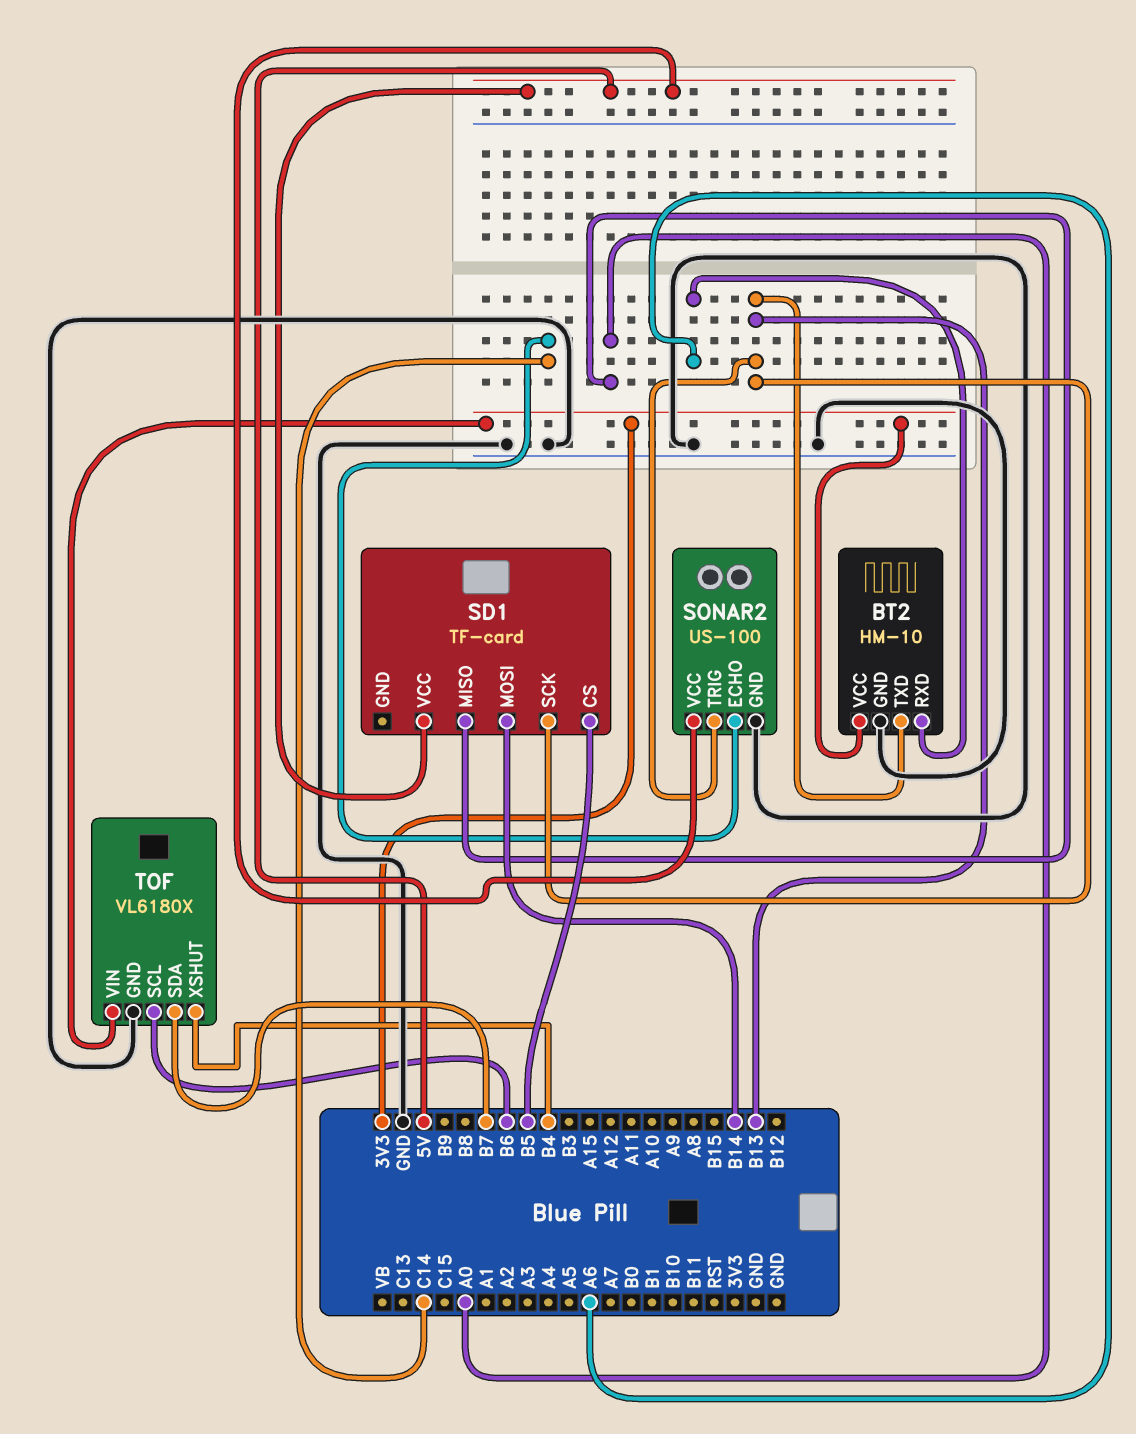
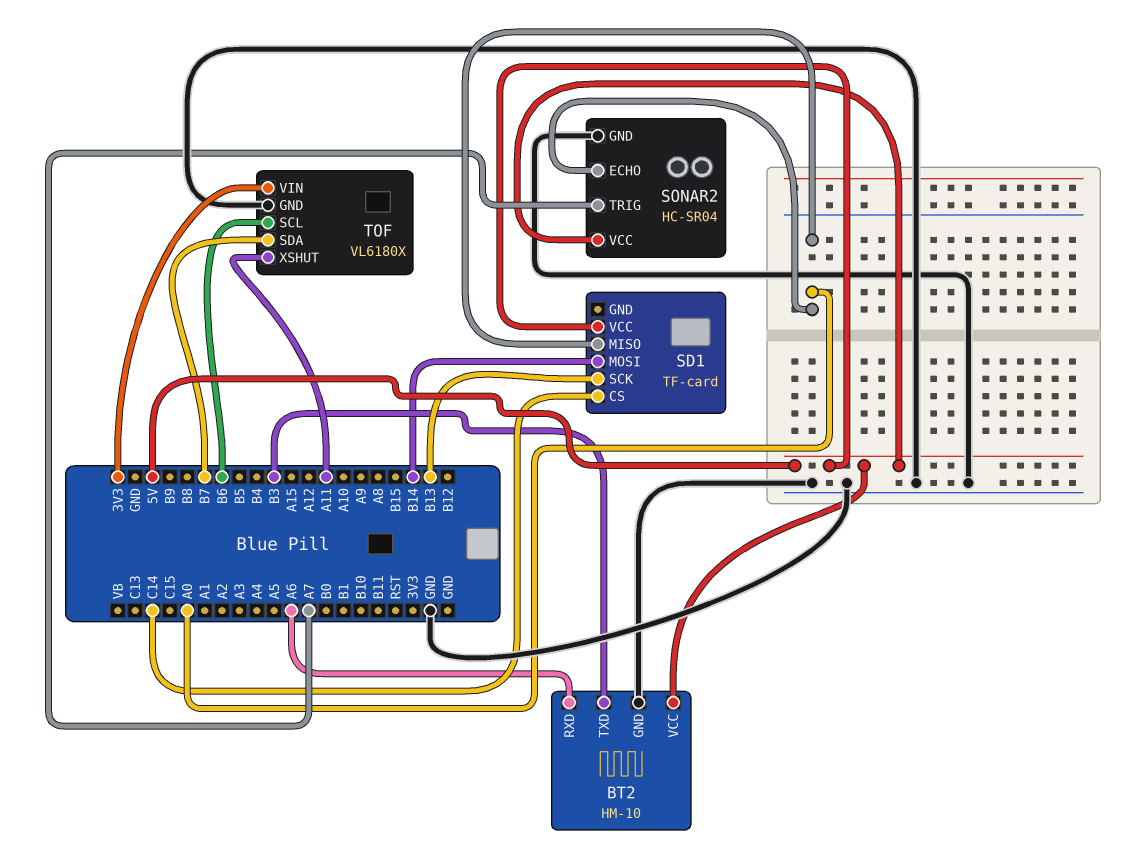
BT2 pin TXD: B13 -> B3
BT2 pin VCC: 3V3 -> 5V
SD1 pin CS: B5 -> C14
SONAR2: US-100 -> HC-SR04
SONAR2 pin ECHO: C14 -> A0
SONAR2 pin TRIG: B13 -> A7
TOF pin XSHUT: B4 -> A11

